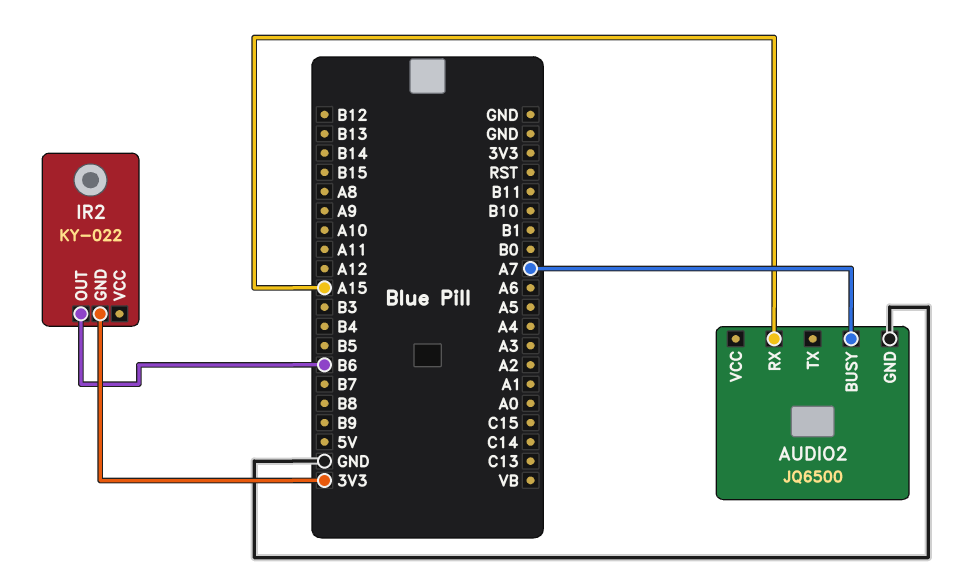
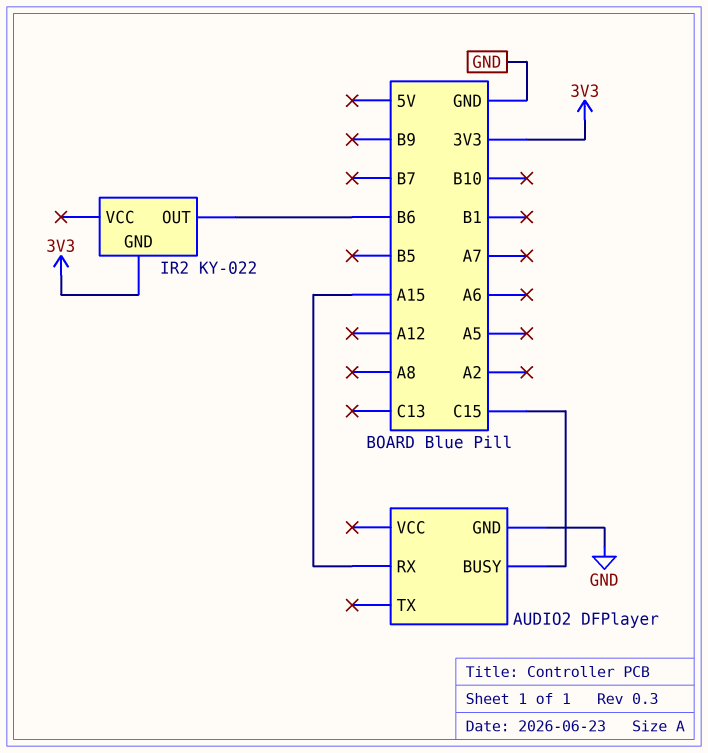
AUDIO2: JQ6500 -> DFPlayer
AUDIO2 pin BUSY: A7 -> C15

